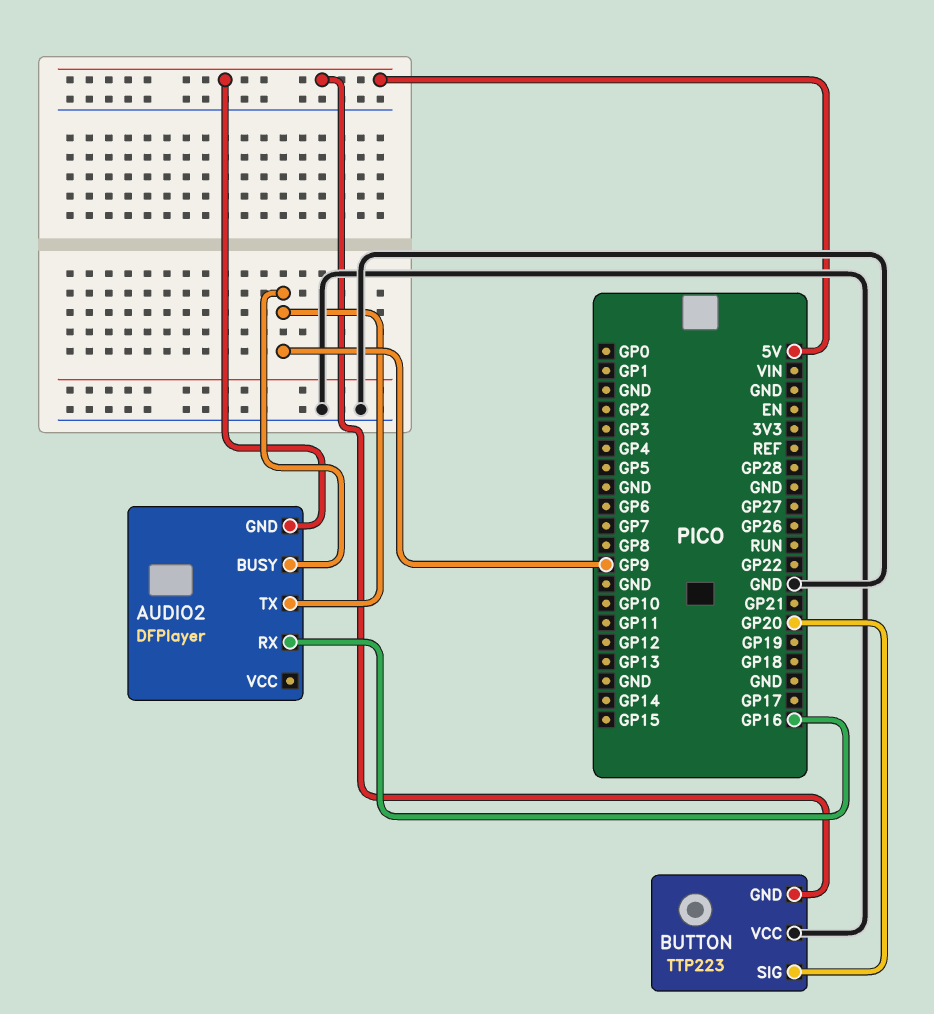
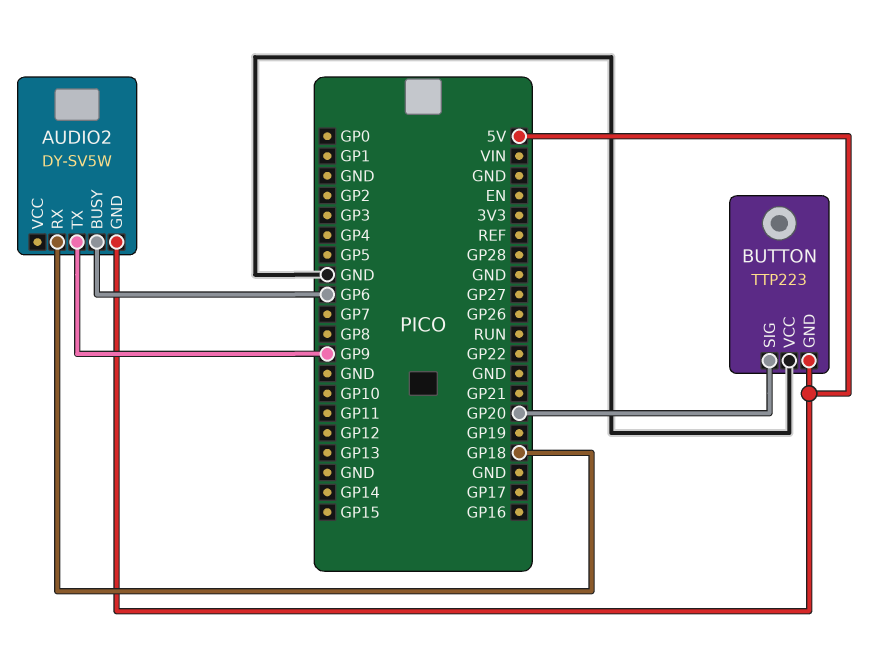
AUDIO2: DFPlayer -> DY-SV5W
AUDIO2 pin BUSY: GP9 -> GP6
AUDIO2 pin RX: GP16 -> GP18

